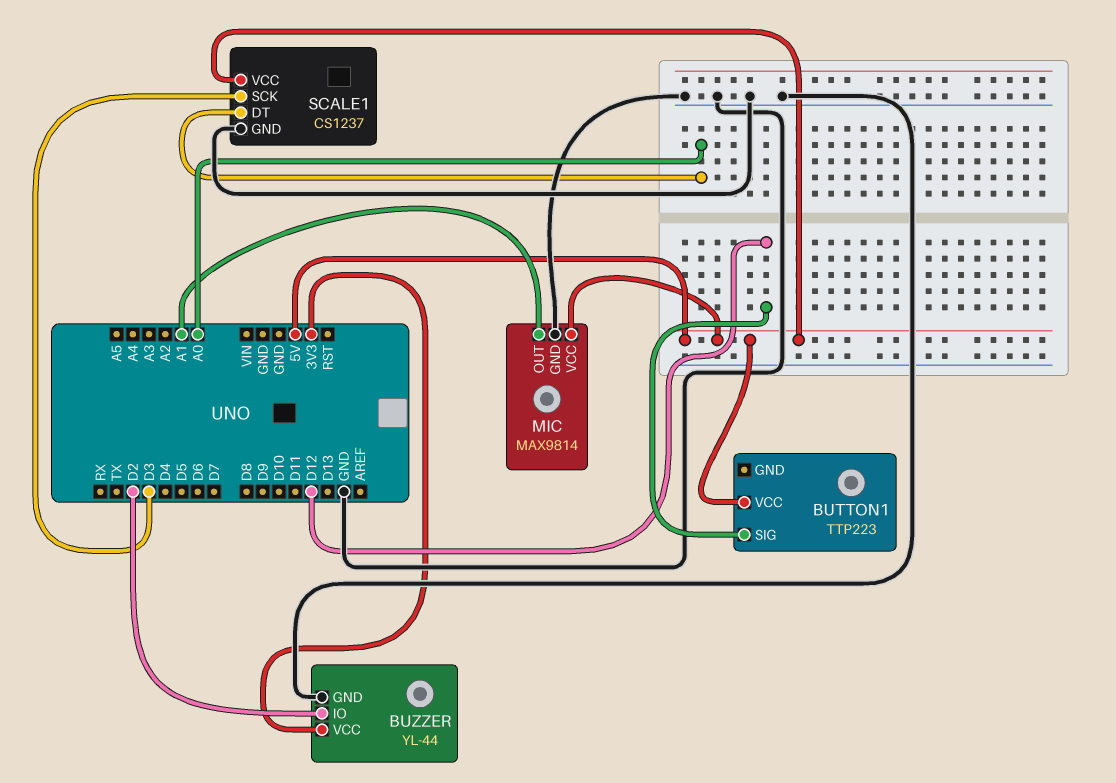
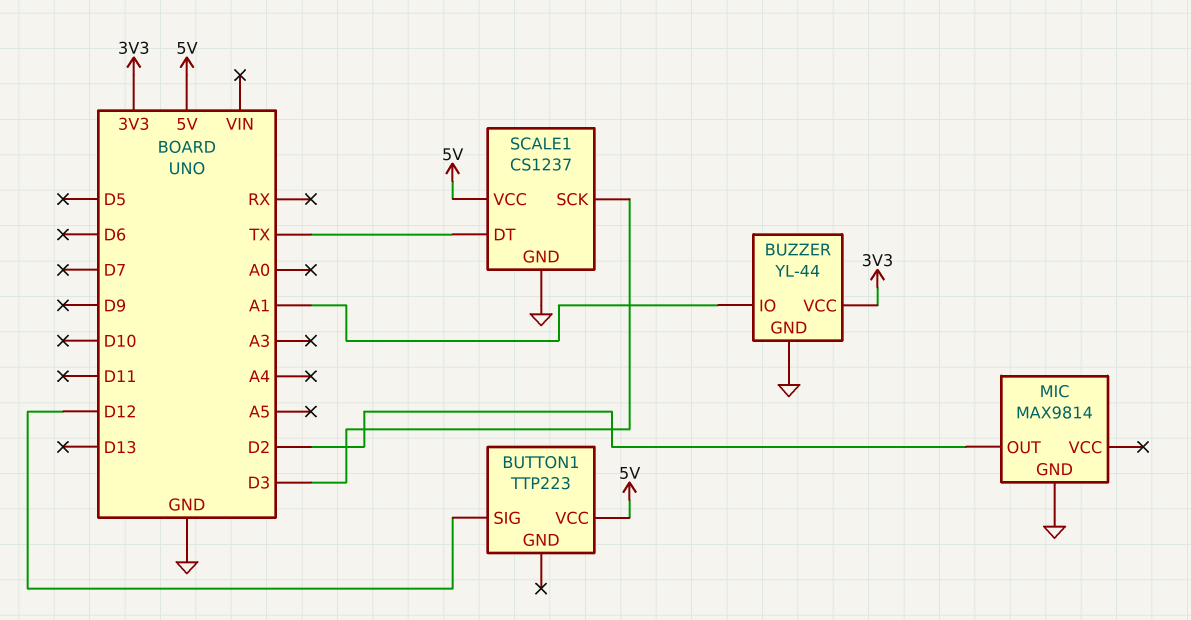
BUZZER pin IO: D2 -> A1
MIC pin OUT: A1 -> D2
MIC pin VCC: 5V -> none
SCALE1 pin DT: A0 -> TX

